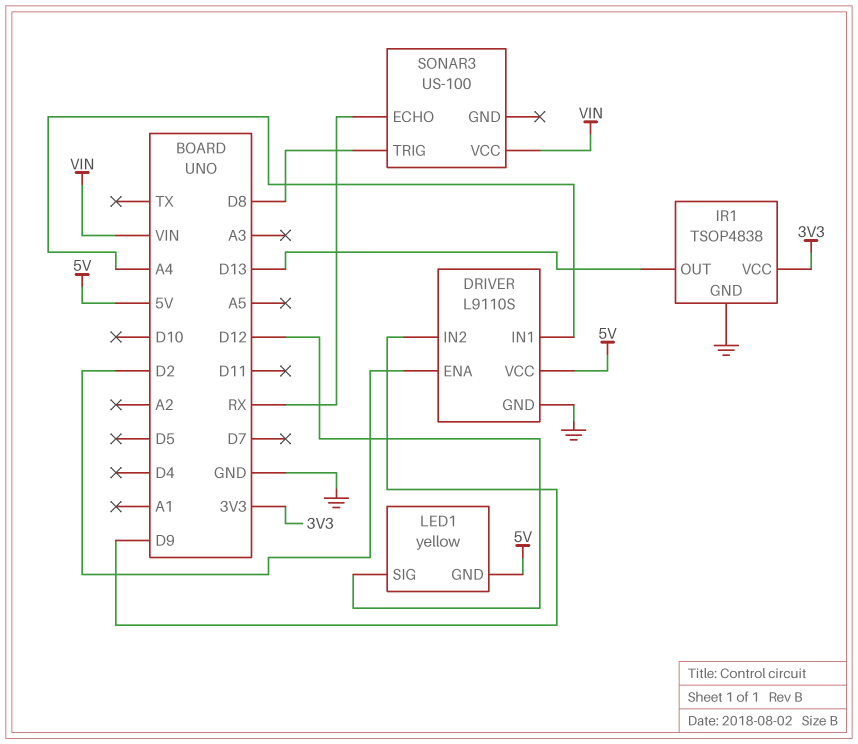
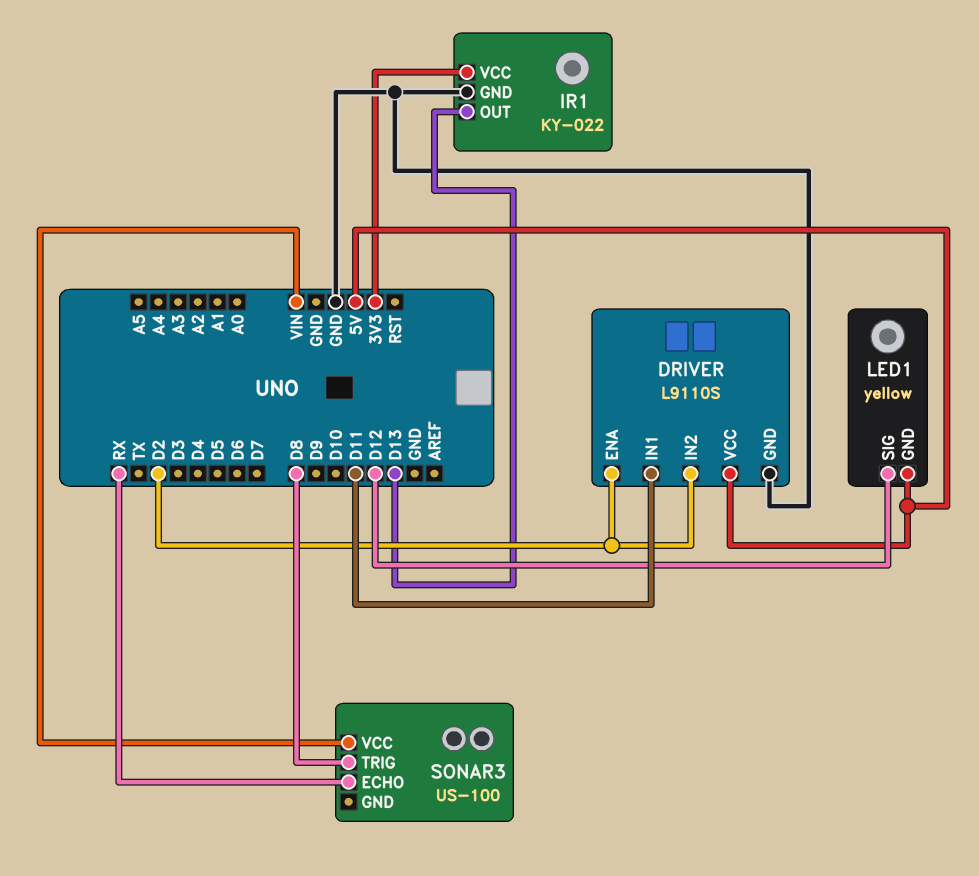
DRIVER pin IN1: A4 -> D11
DRIVER pin IN2: D9 -> D2
IR1: TSOP4838 -> KY-022

